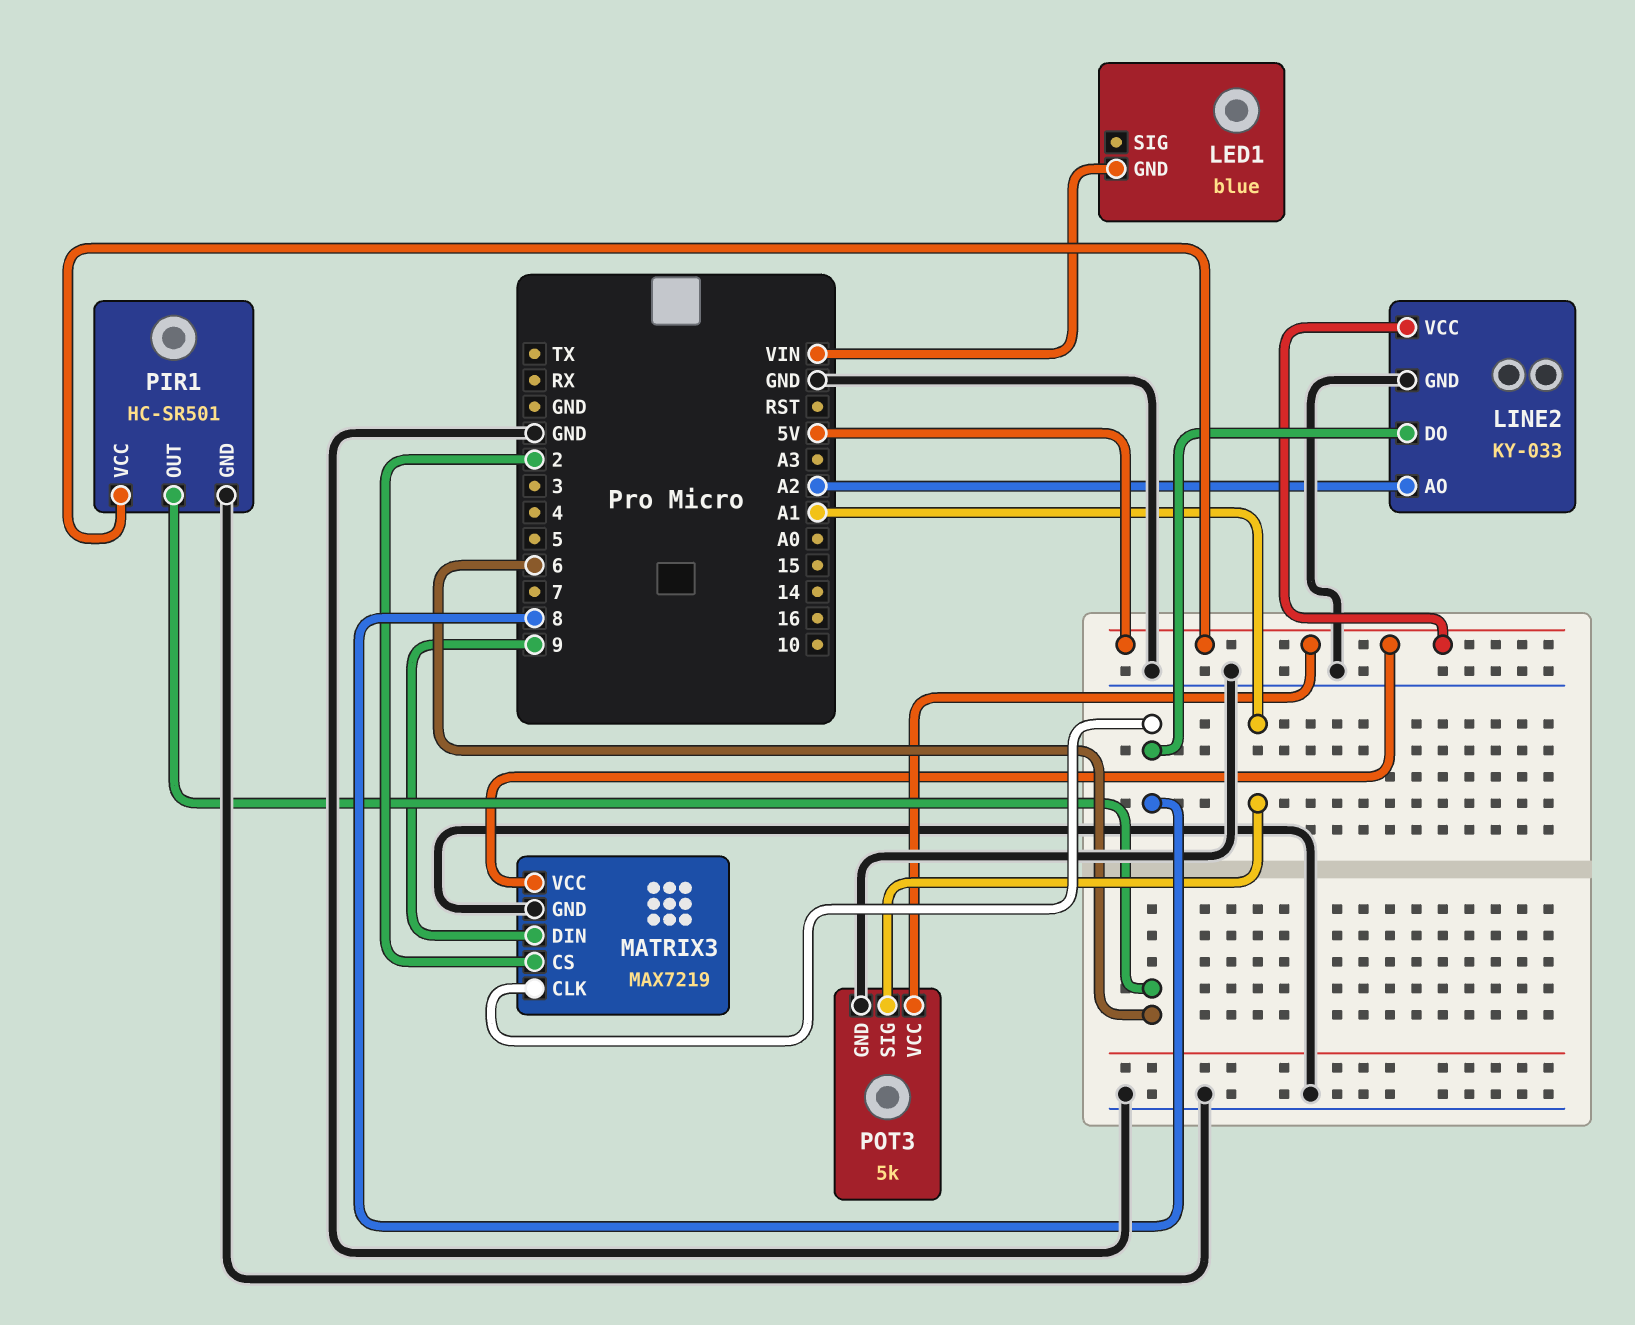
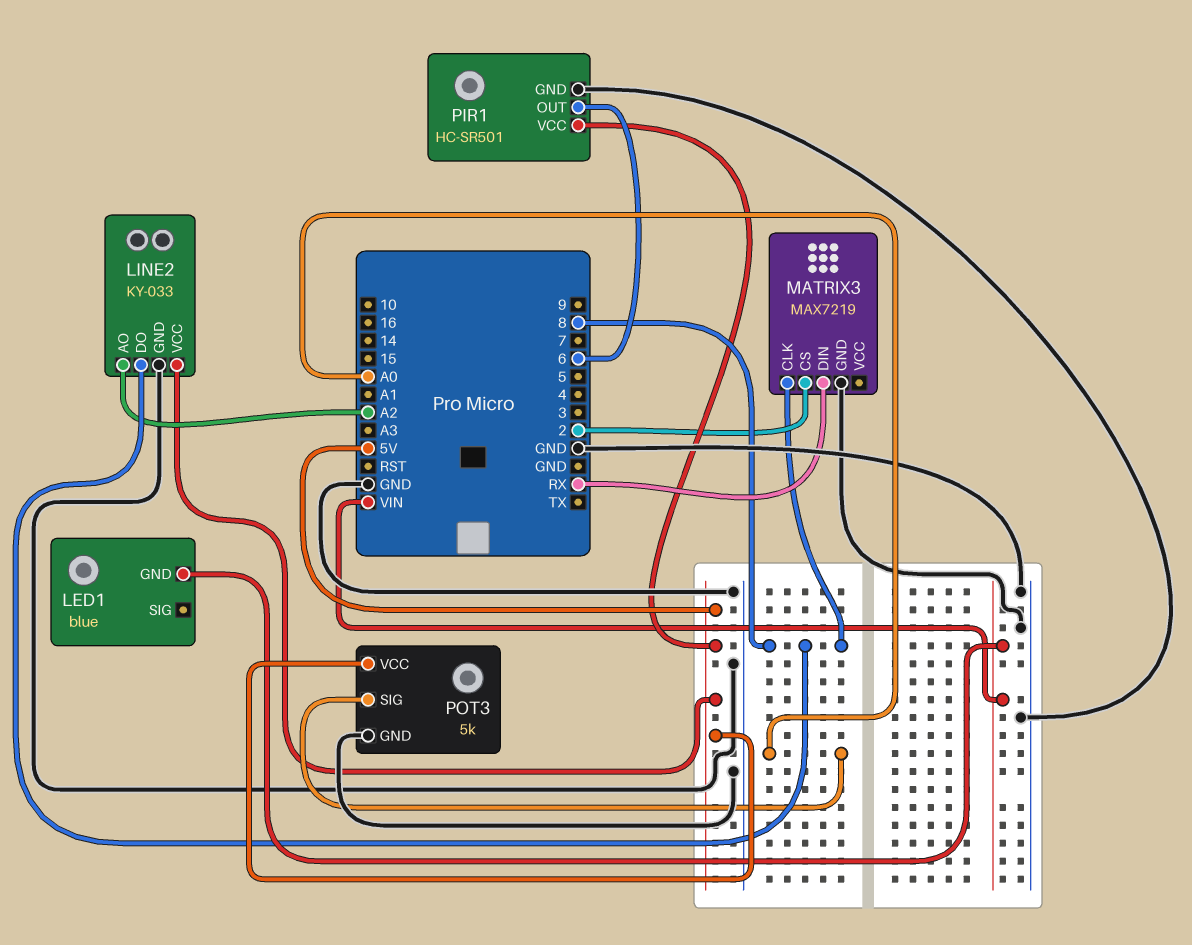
MATRIX3 pin DIN: 9 -> RX
MATRIX3 pin VCC: 5V -> none
POT3 pin SIG: A1 -> A0

